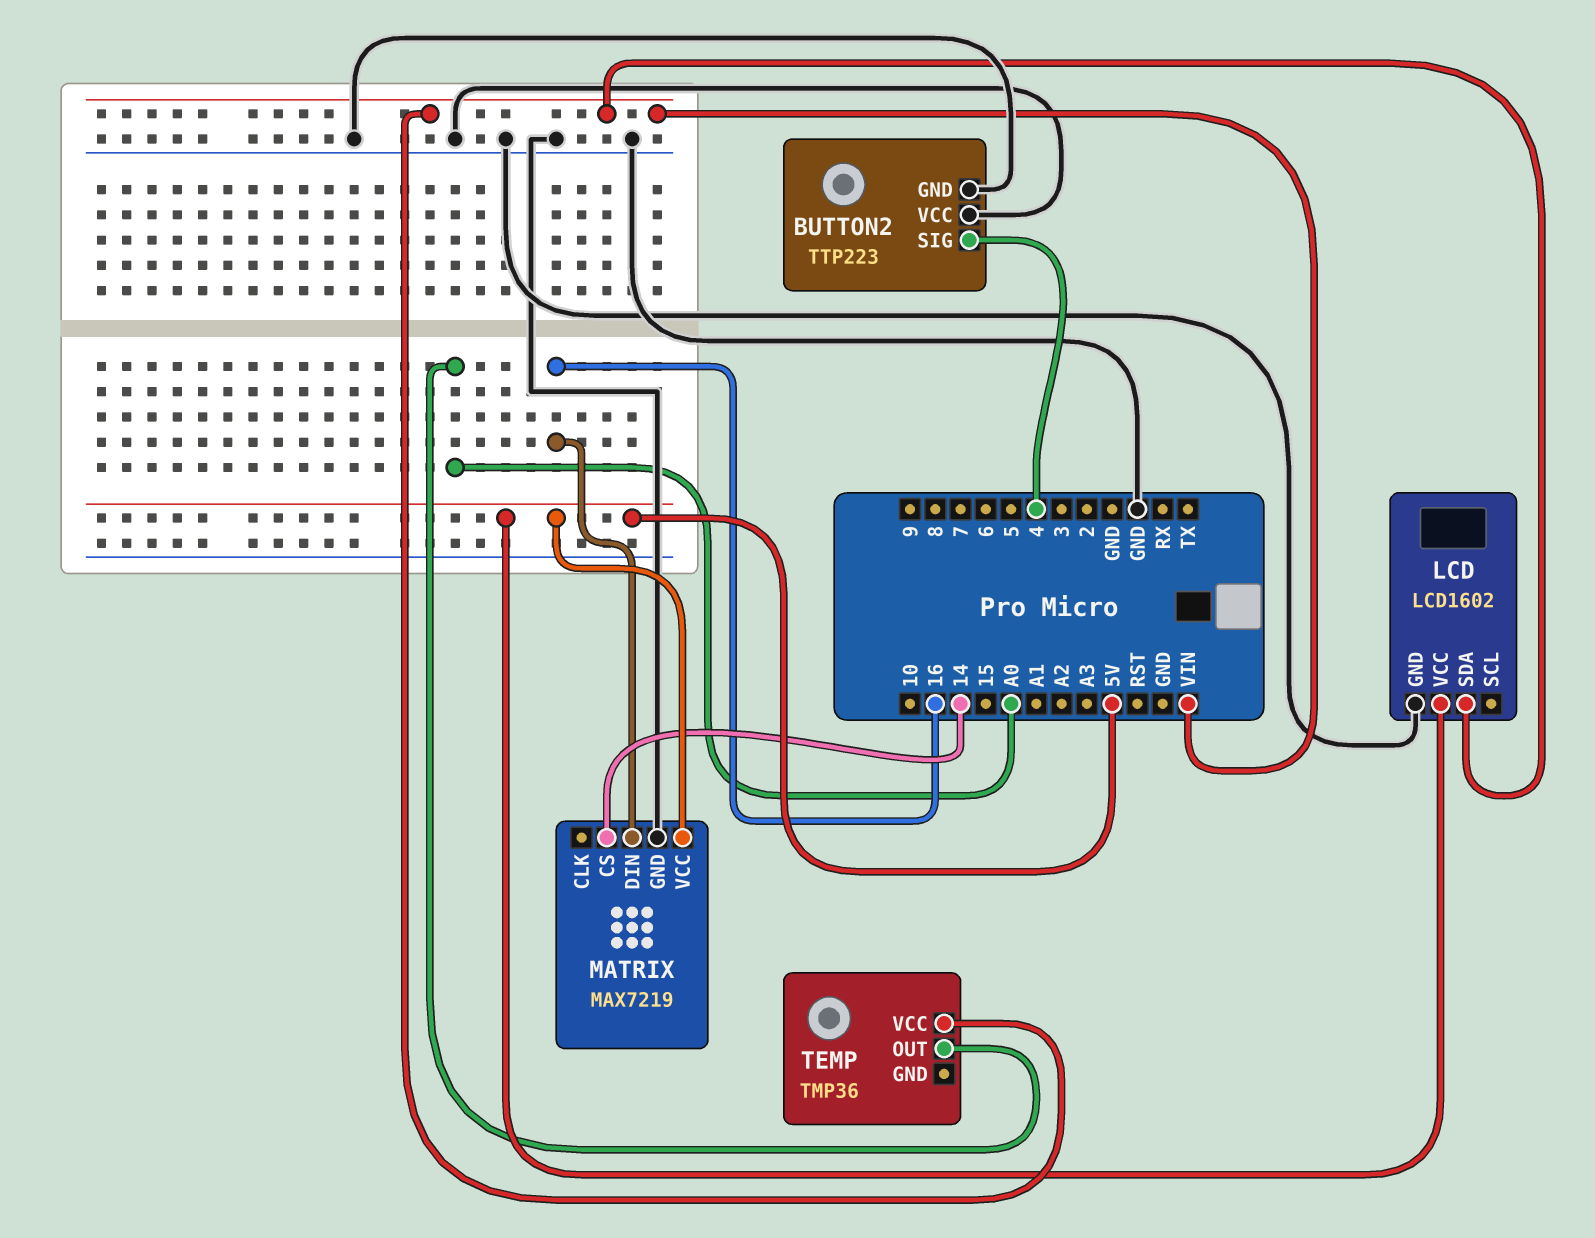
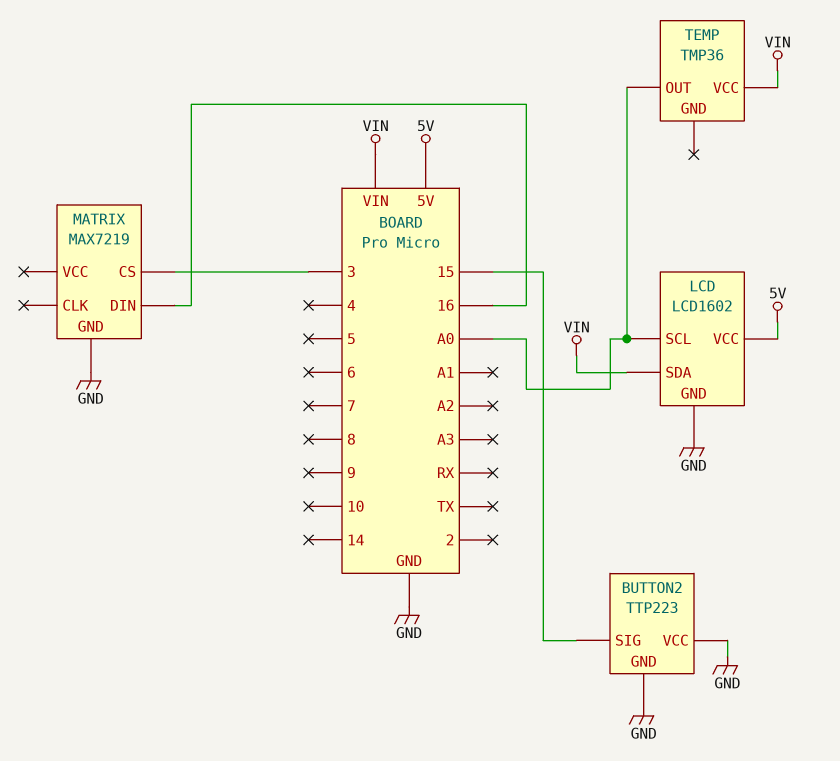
BUTTON2 pin SIG: 4 -> 15
LCD pin SCL: none -> A0
MATRIX pin CS: 14 -> 3
MATRIX pin VCC: 5V -> none

